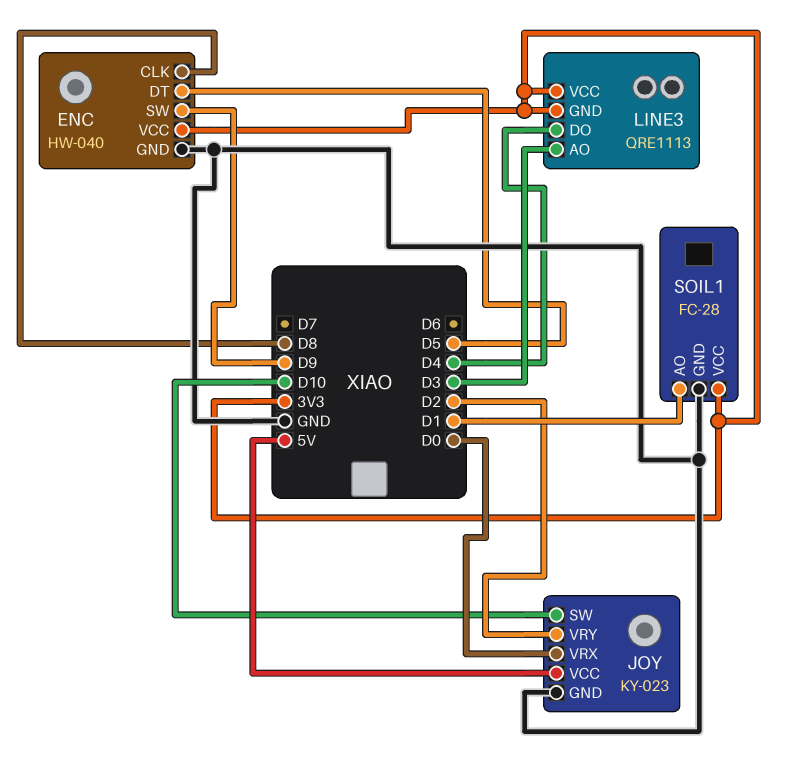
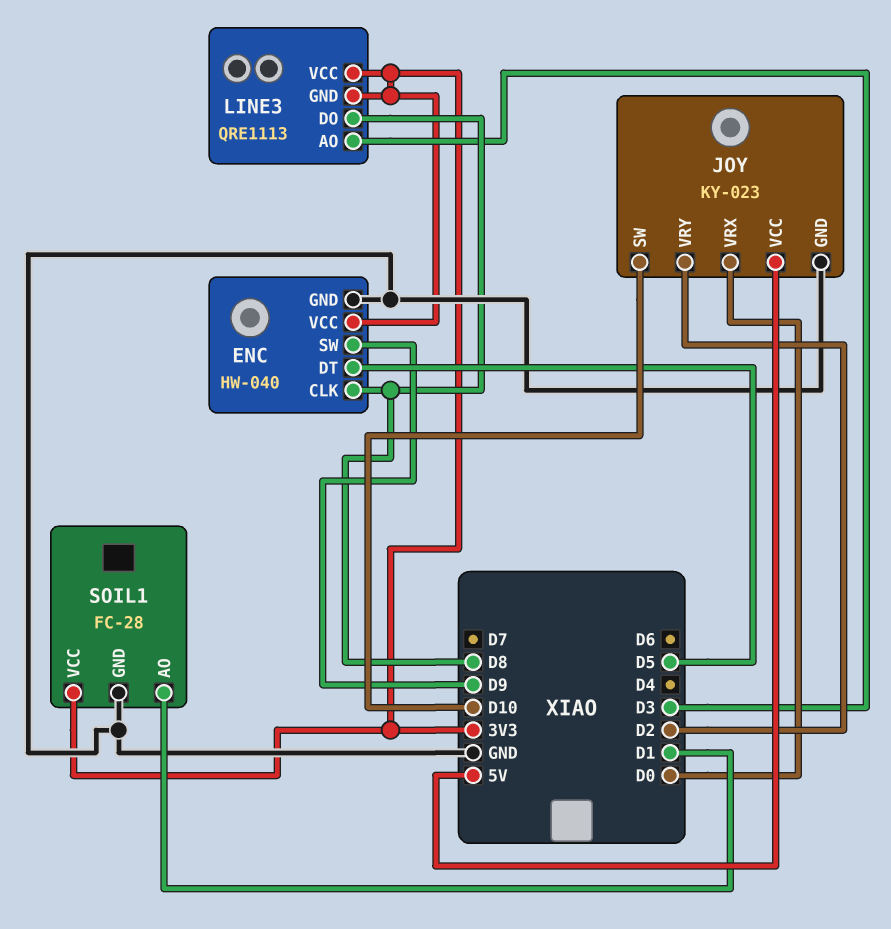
LINE3 pin DO: D4 -> D8

